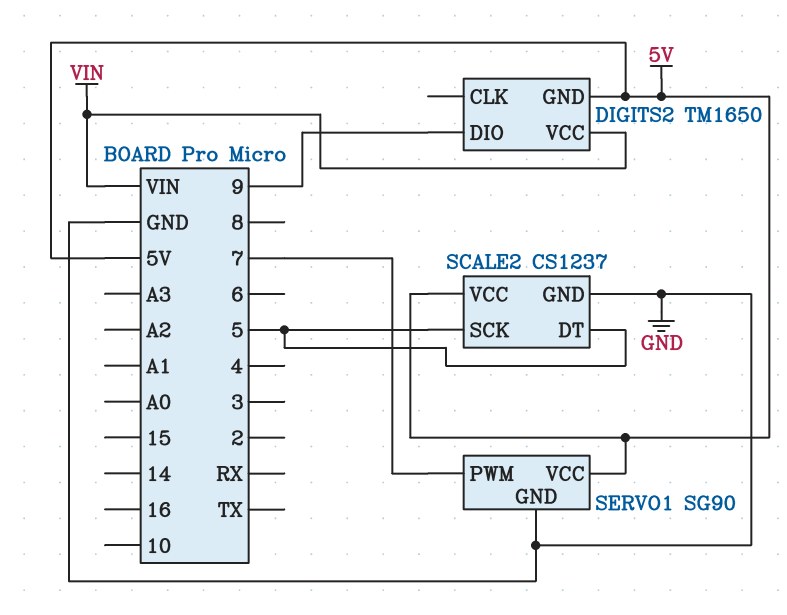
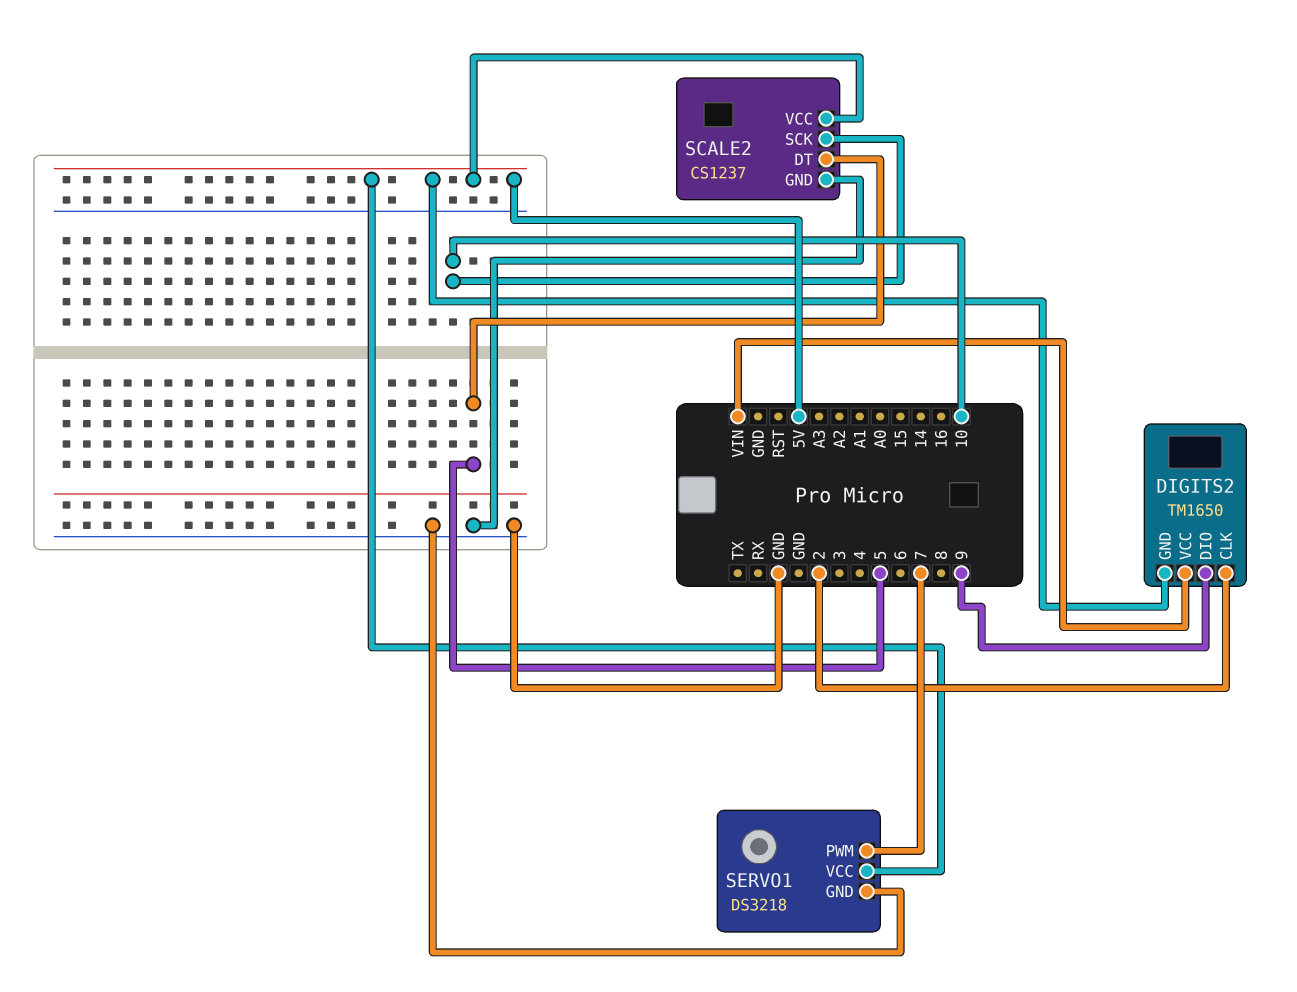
DIGITS2 pin CLK: none -> 2
SCALE2 pin SCK: 5 -> 10
SERVO1: SG90 -> DS3218

